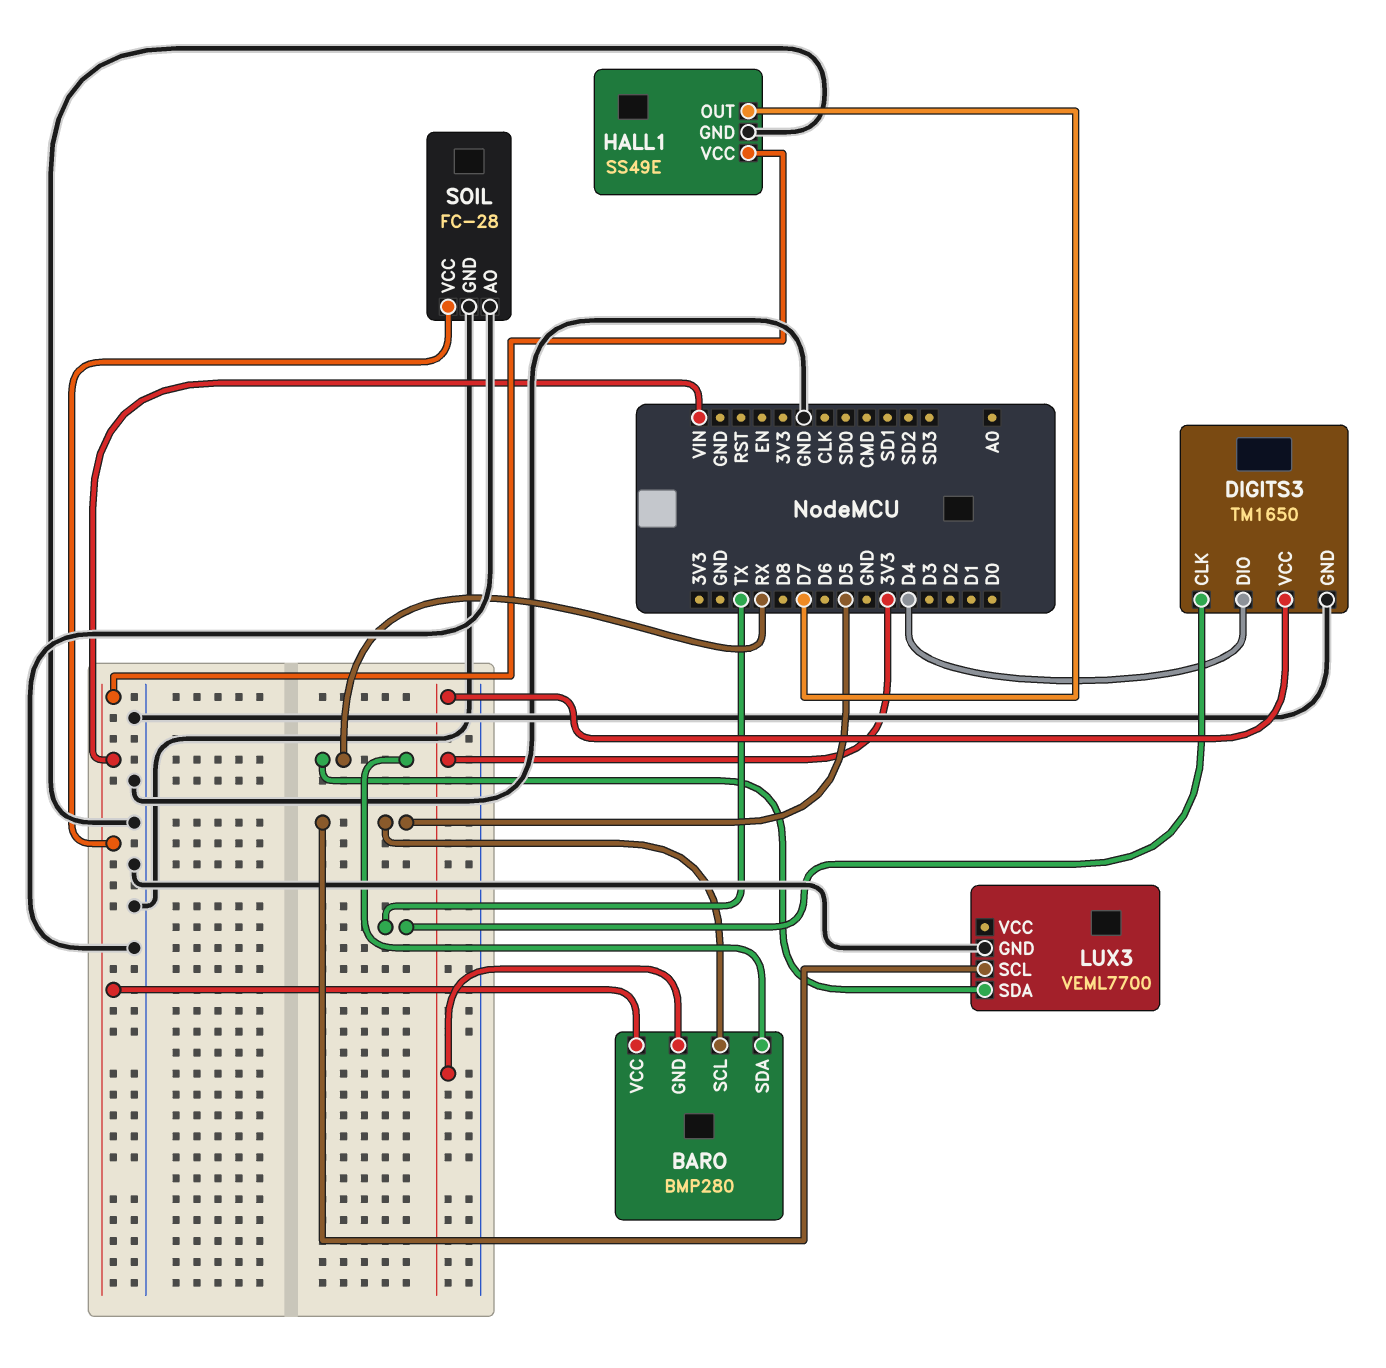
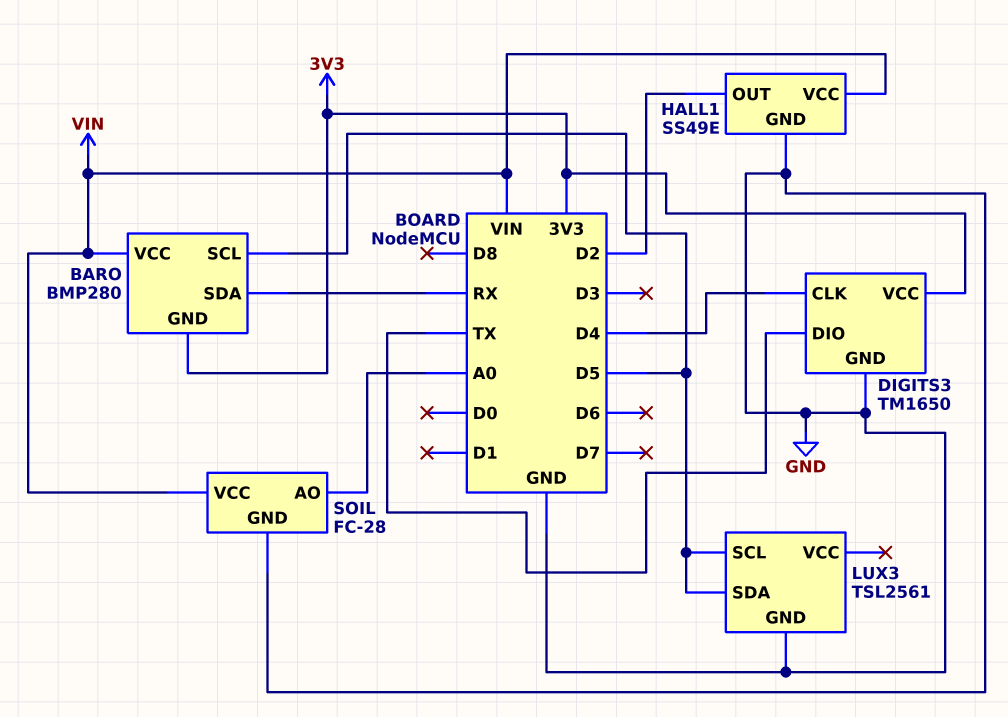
DIGITS3 pin CLK: TX -> D4
DIGITS3 pin DIO: D4 -> TX
HALL1 pin OUT: D7 -> D2
LUX3: VEML7700 -> TSL2561
LUX3 pin SDA: RX -> D5
SOIL pin AO: GND -> A0

